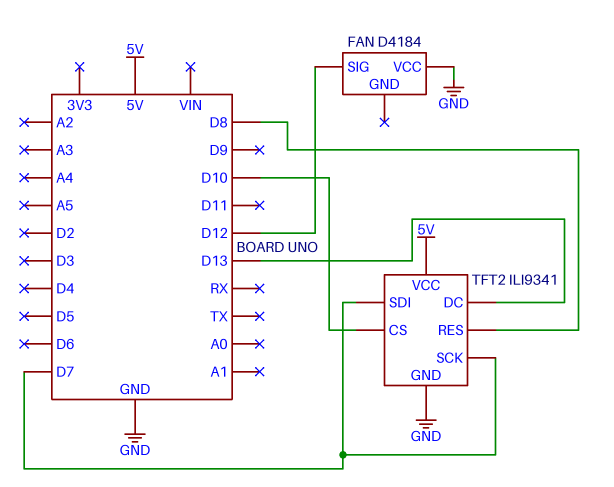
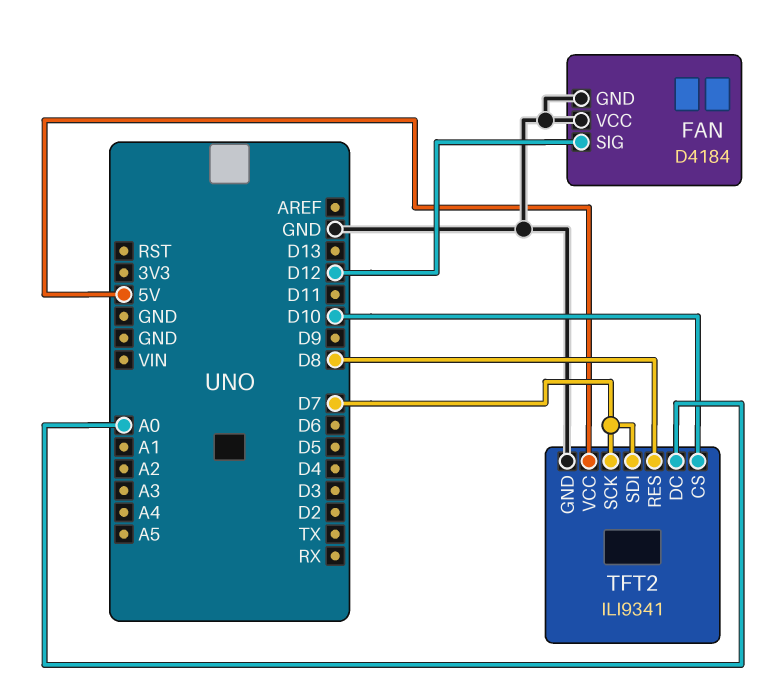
FAN pin GND: none -> GND
TFT2 pin DC: D13 -> A0

